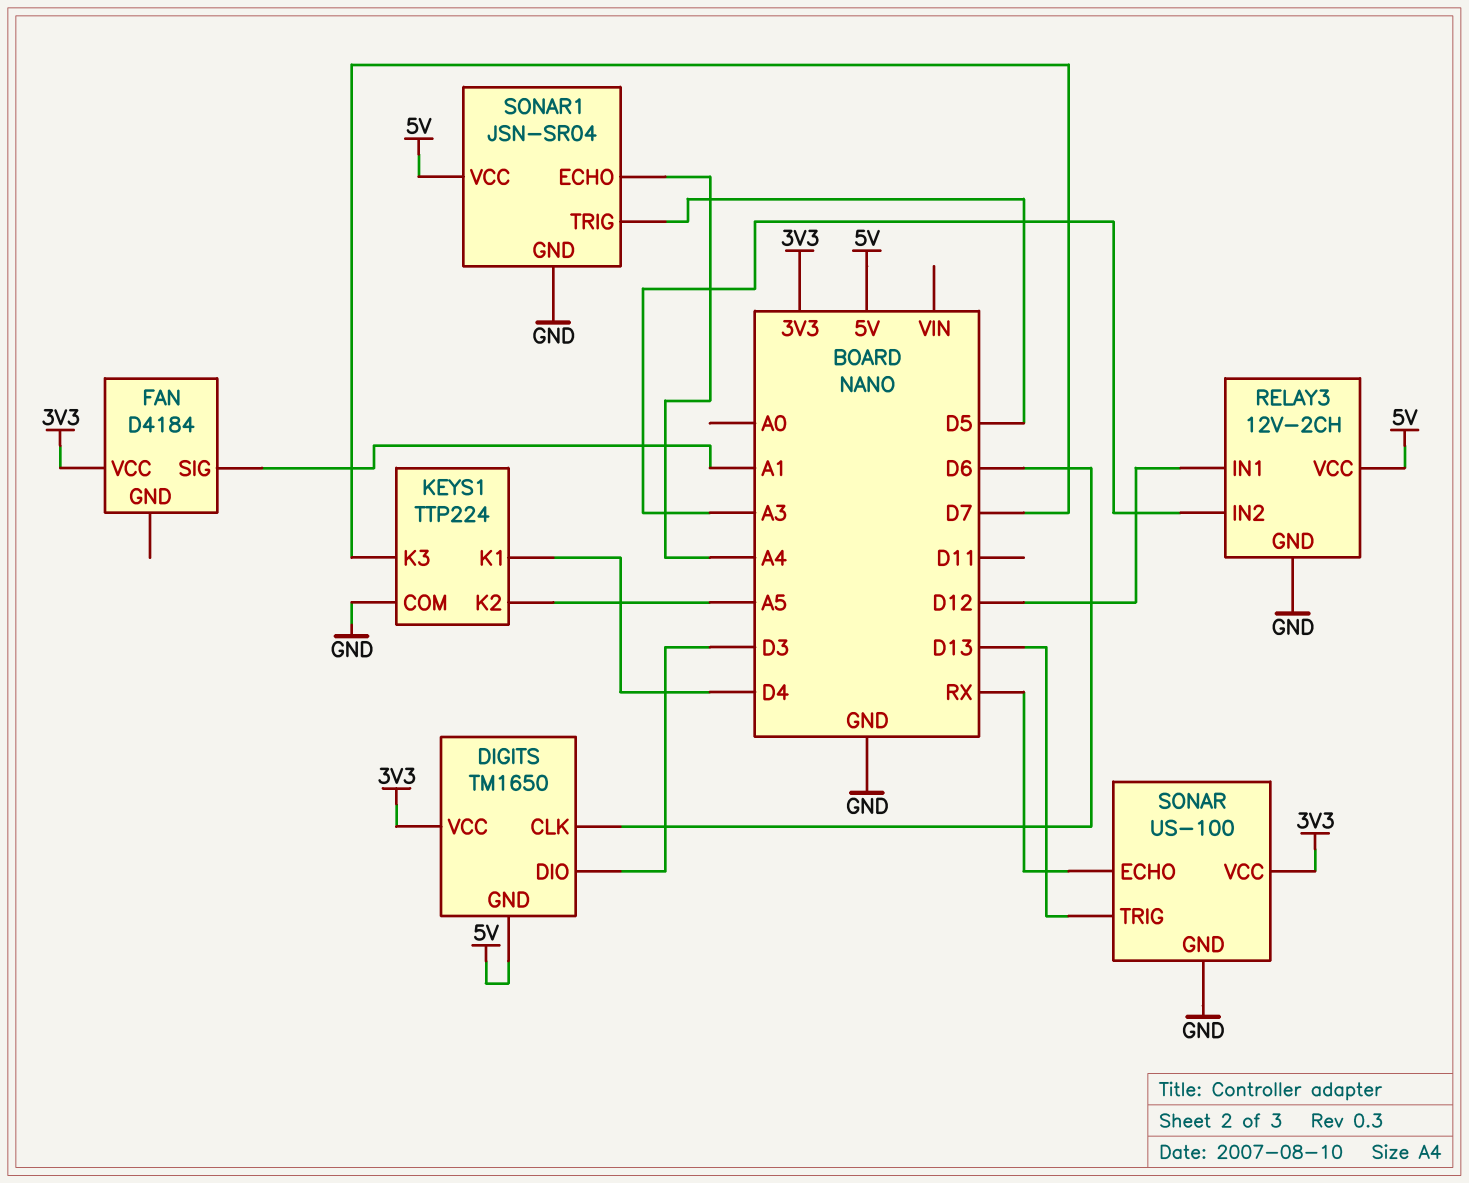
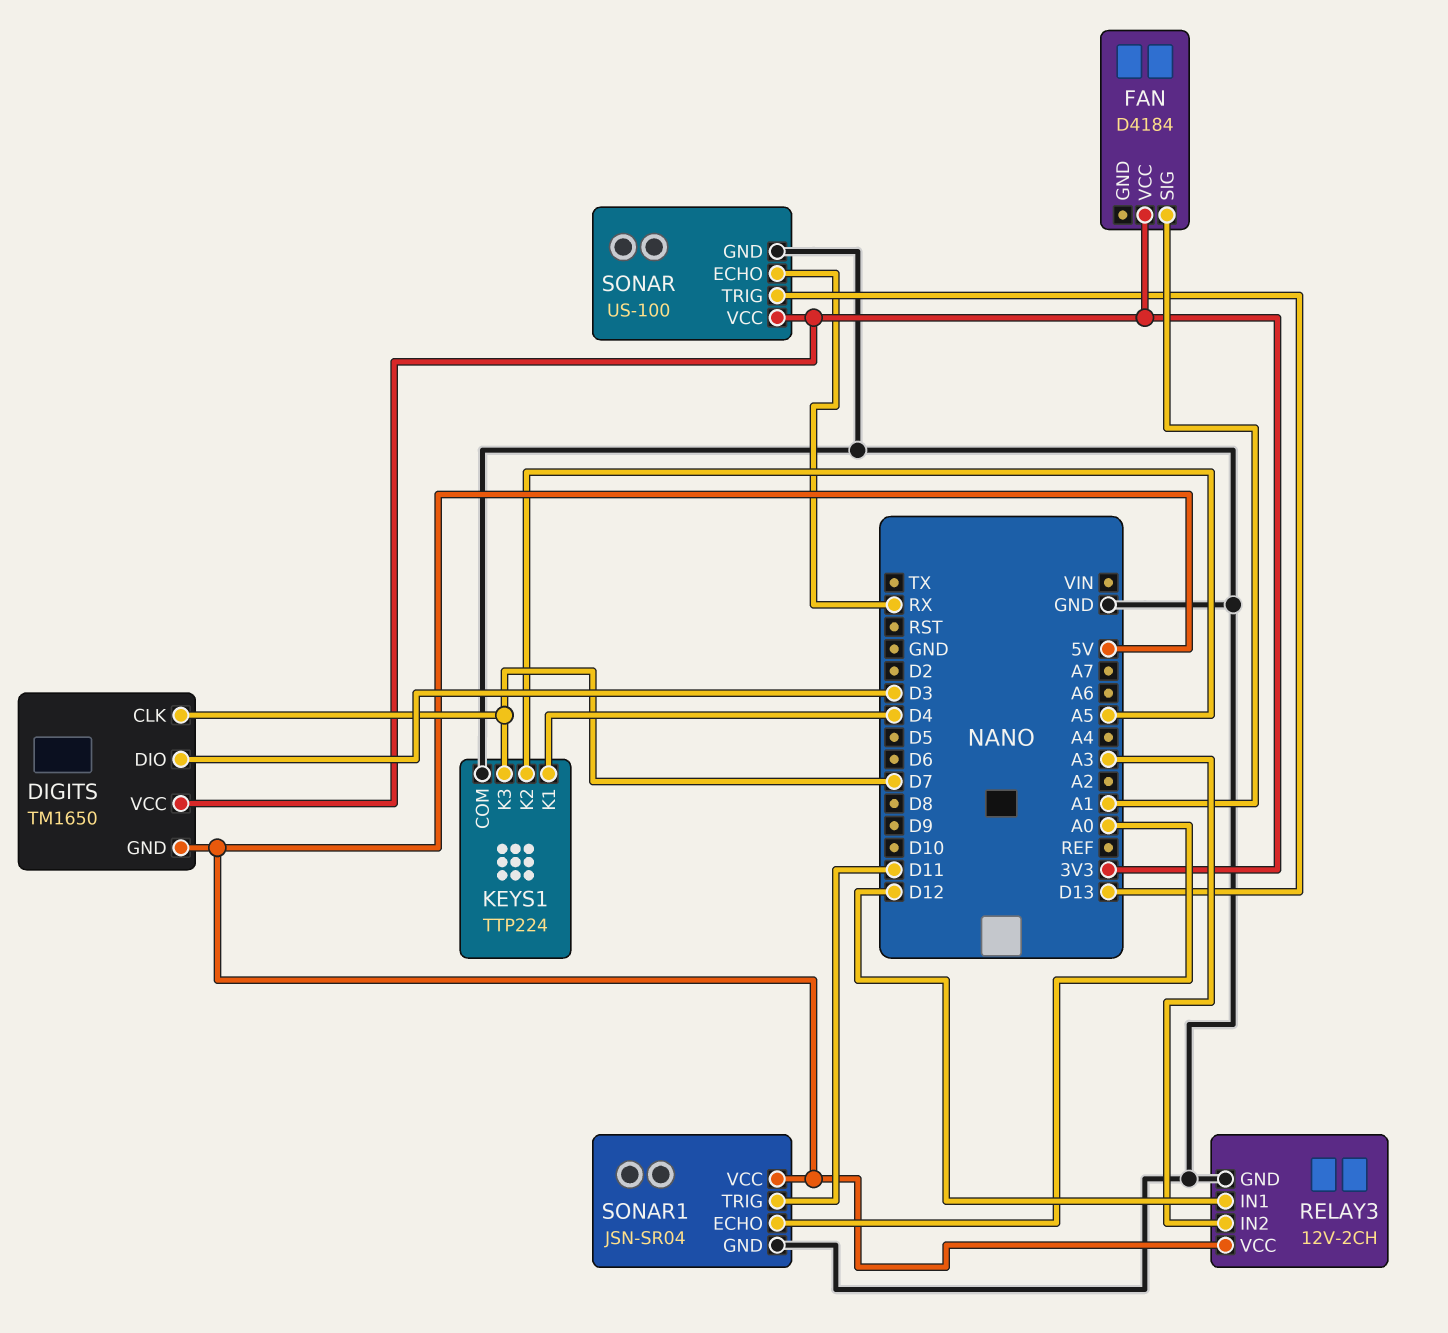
DIGITS pin CLK: D6 -> D7
SONAR1 pin ECHO: A4 -> A0
SONAR1 pin TRIG: D5 -> D11

